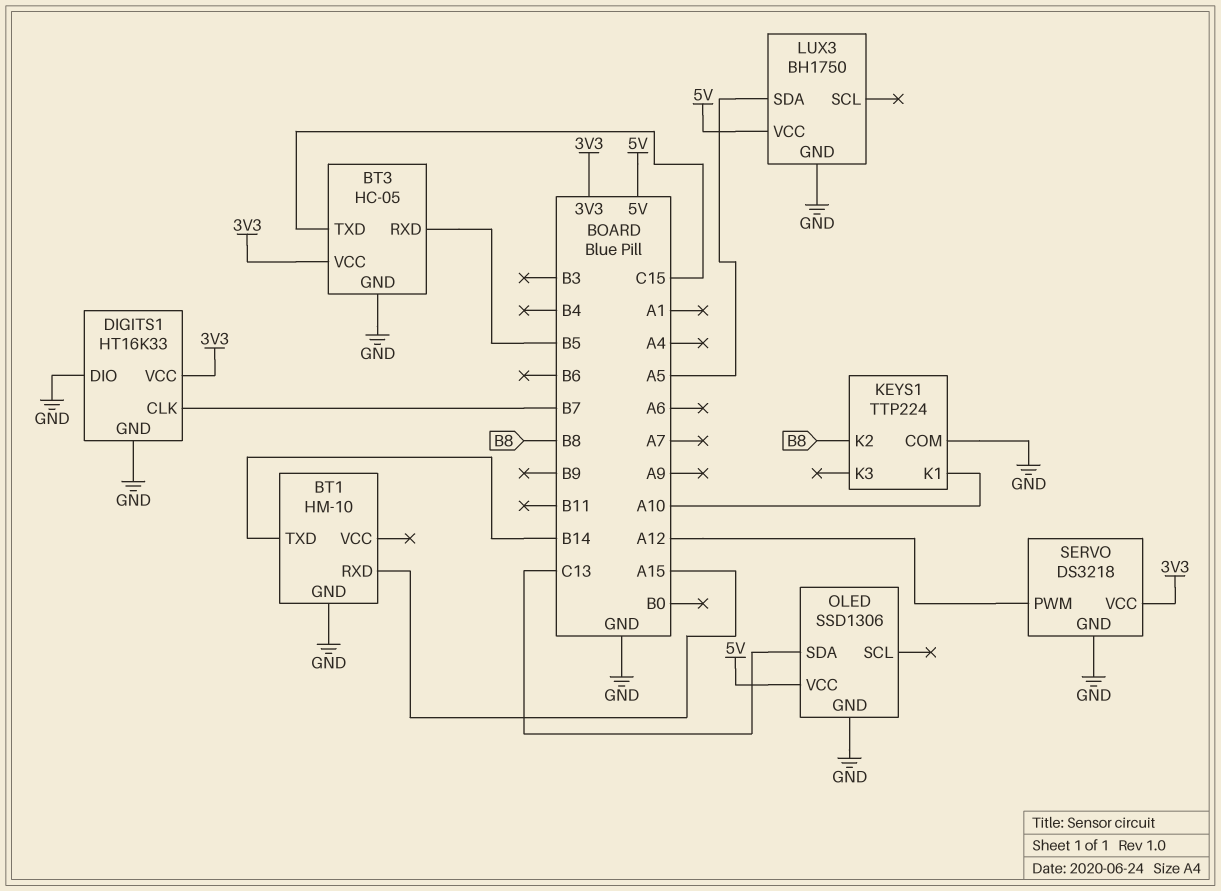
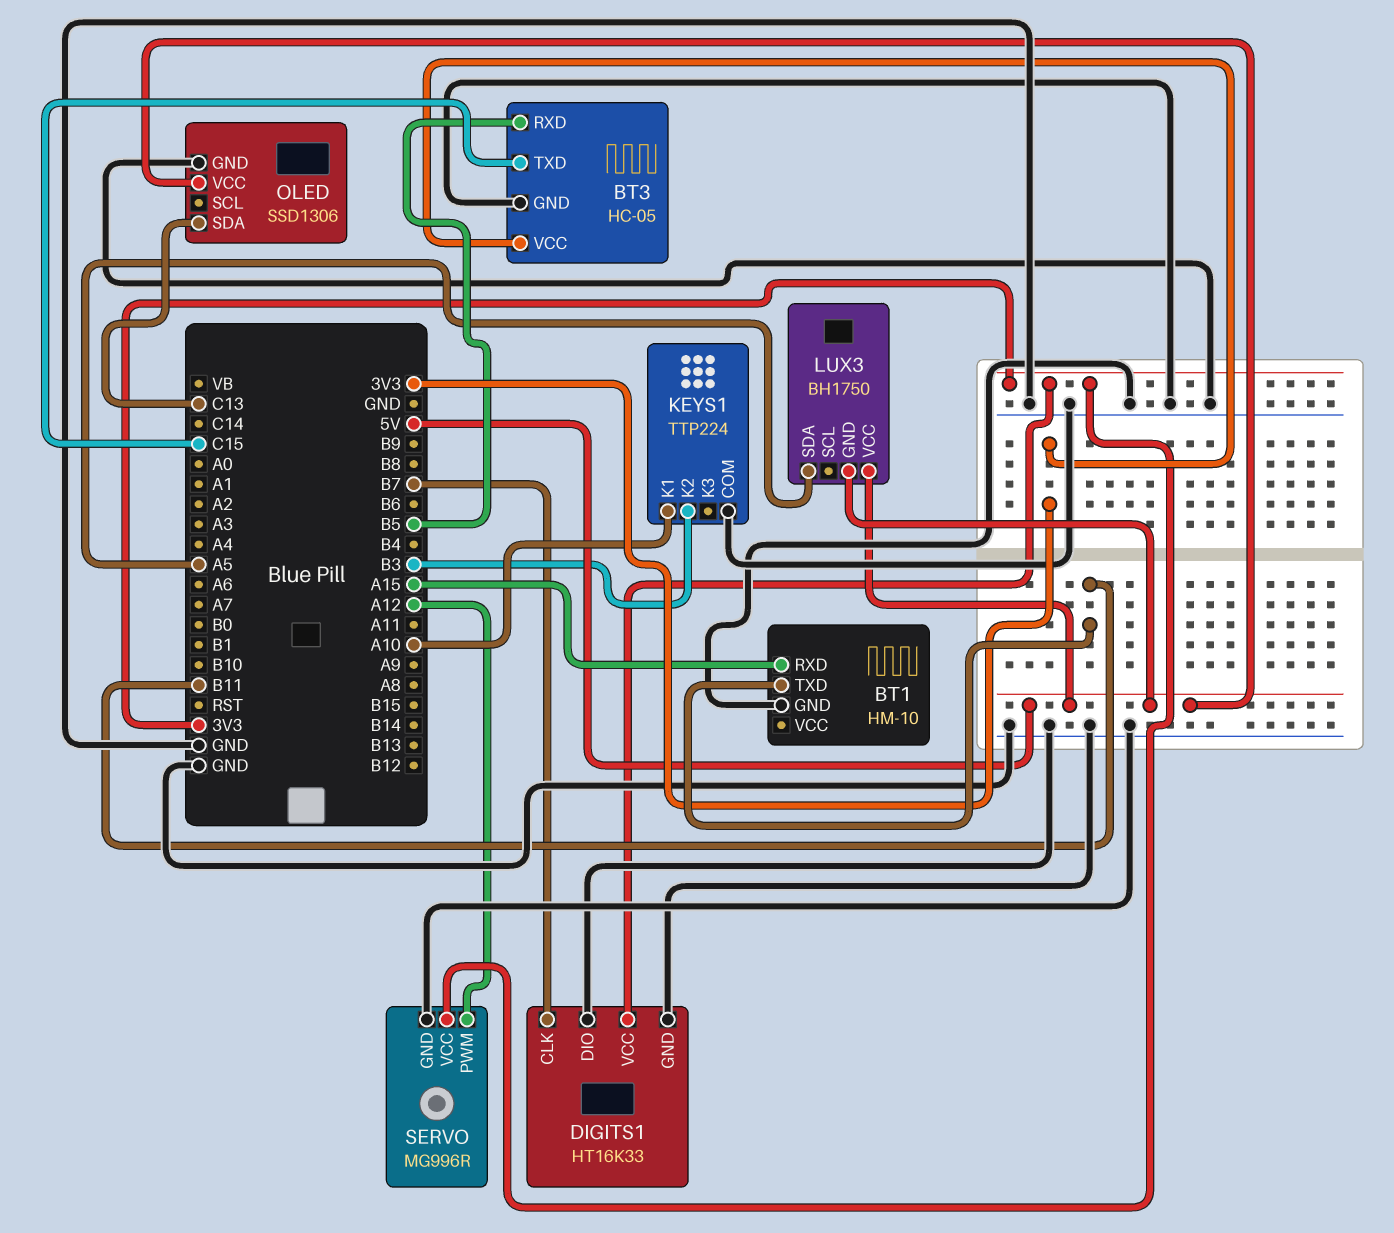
BT1 pin TXD: B14 -> B11
KEYS1 pin K2: B8 -> B3
LUX3 pin GND: GND -> 5V
SERVO: DS3218 -> MG996R

